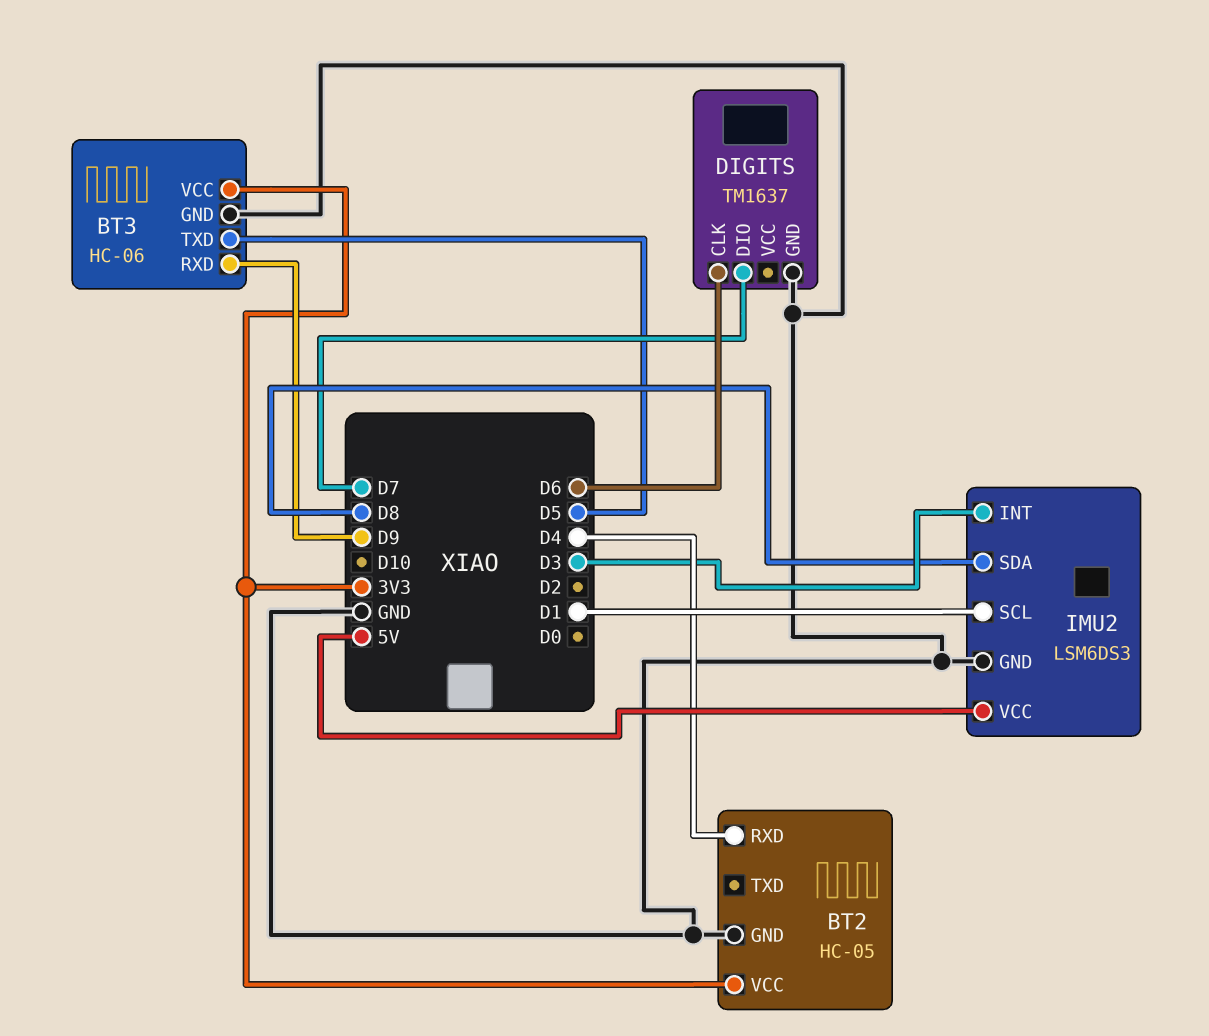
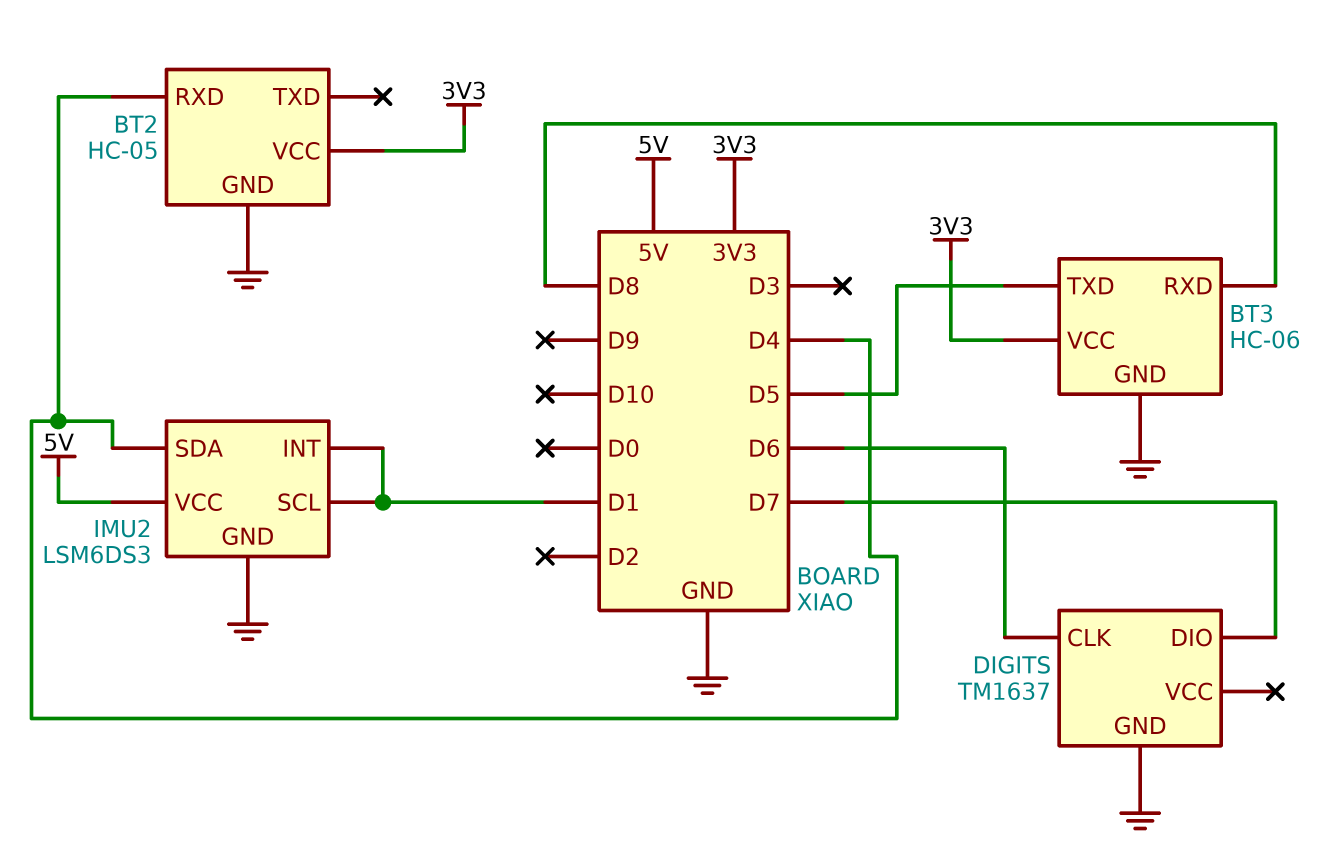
BT3 pin RXD: D9 -> D8
IMU2 pin INT: D3 -> D1
IMU2 pin SDA: D8 -> D4

